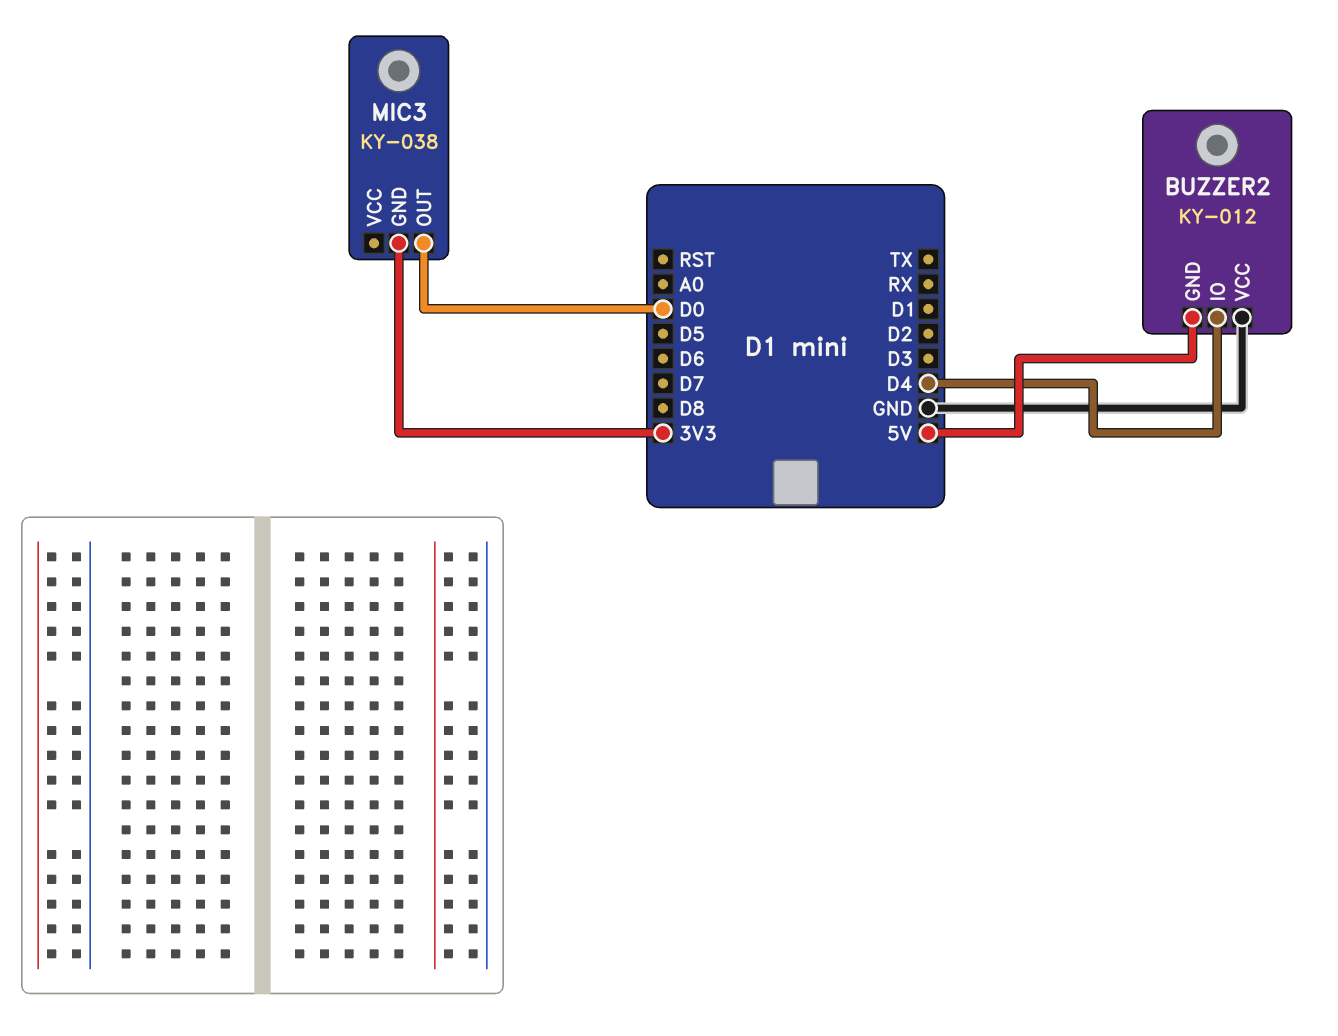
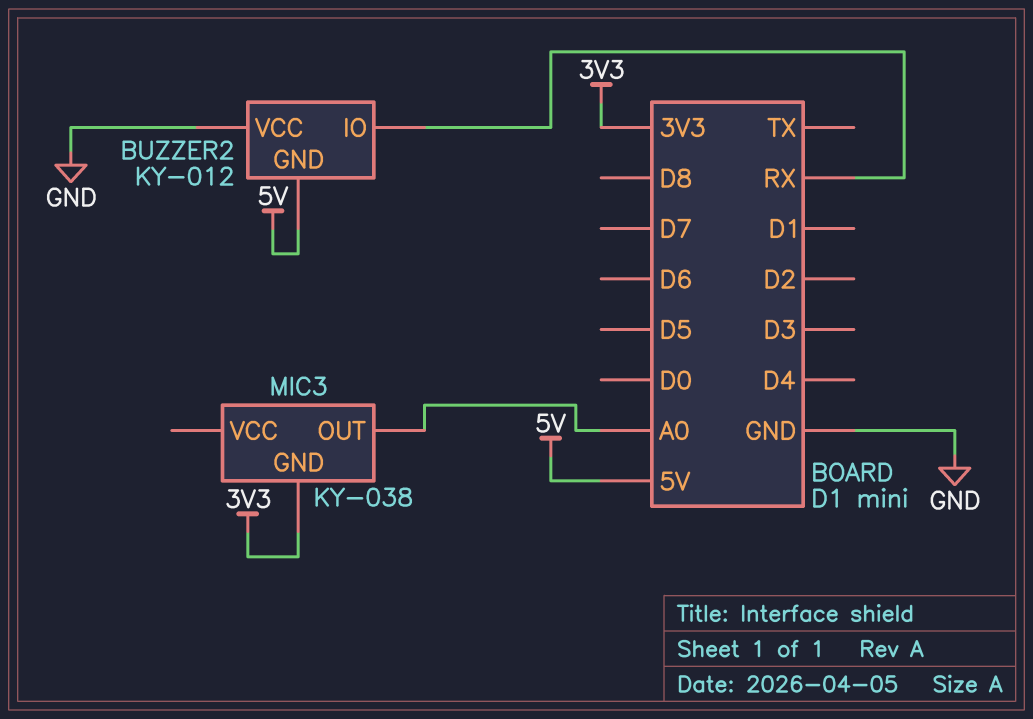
BUZZER2 pin IO: D4 -> RX
MIC3 pin OUT: D0 -> A0

